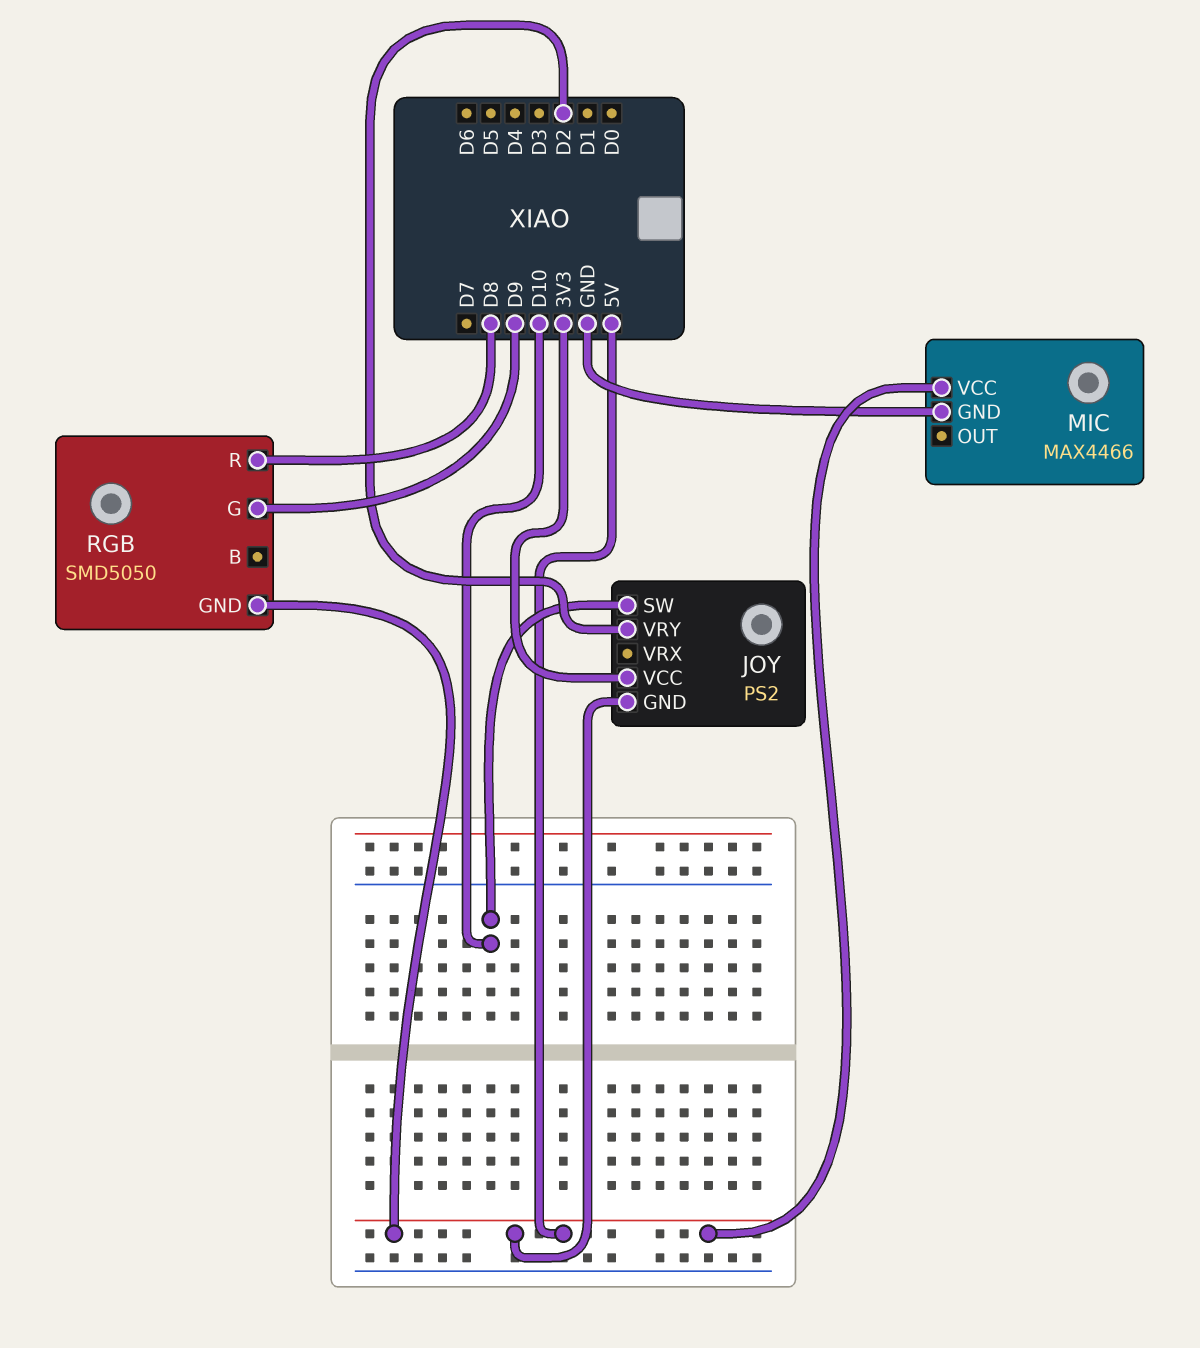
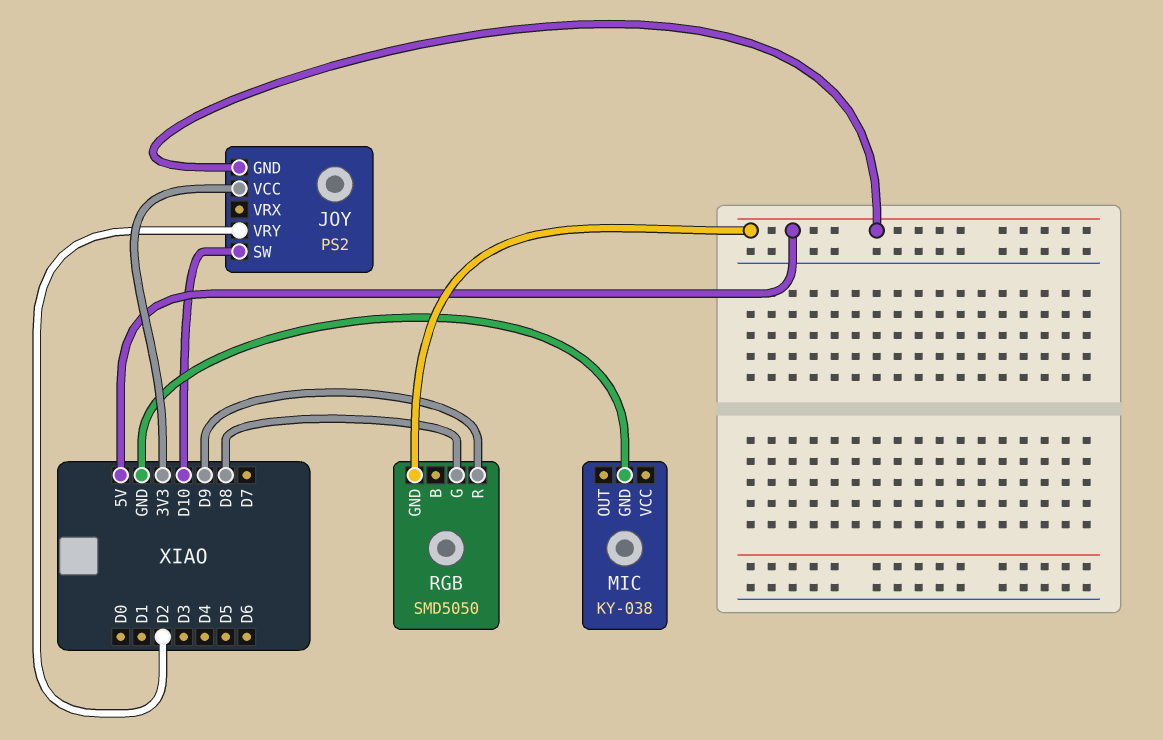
MIC: MAX4466 -> KY-038
MIC pin VCC: 5V -> none
RGB pin G: D9 -> D8
RGB pin R: D8 -> D9

